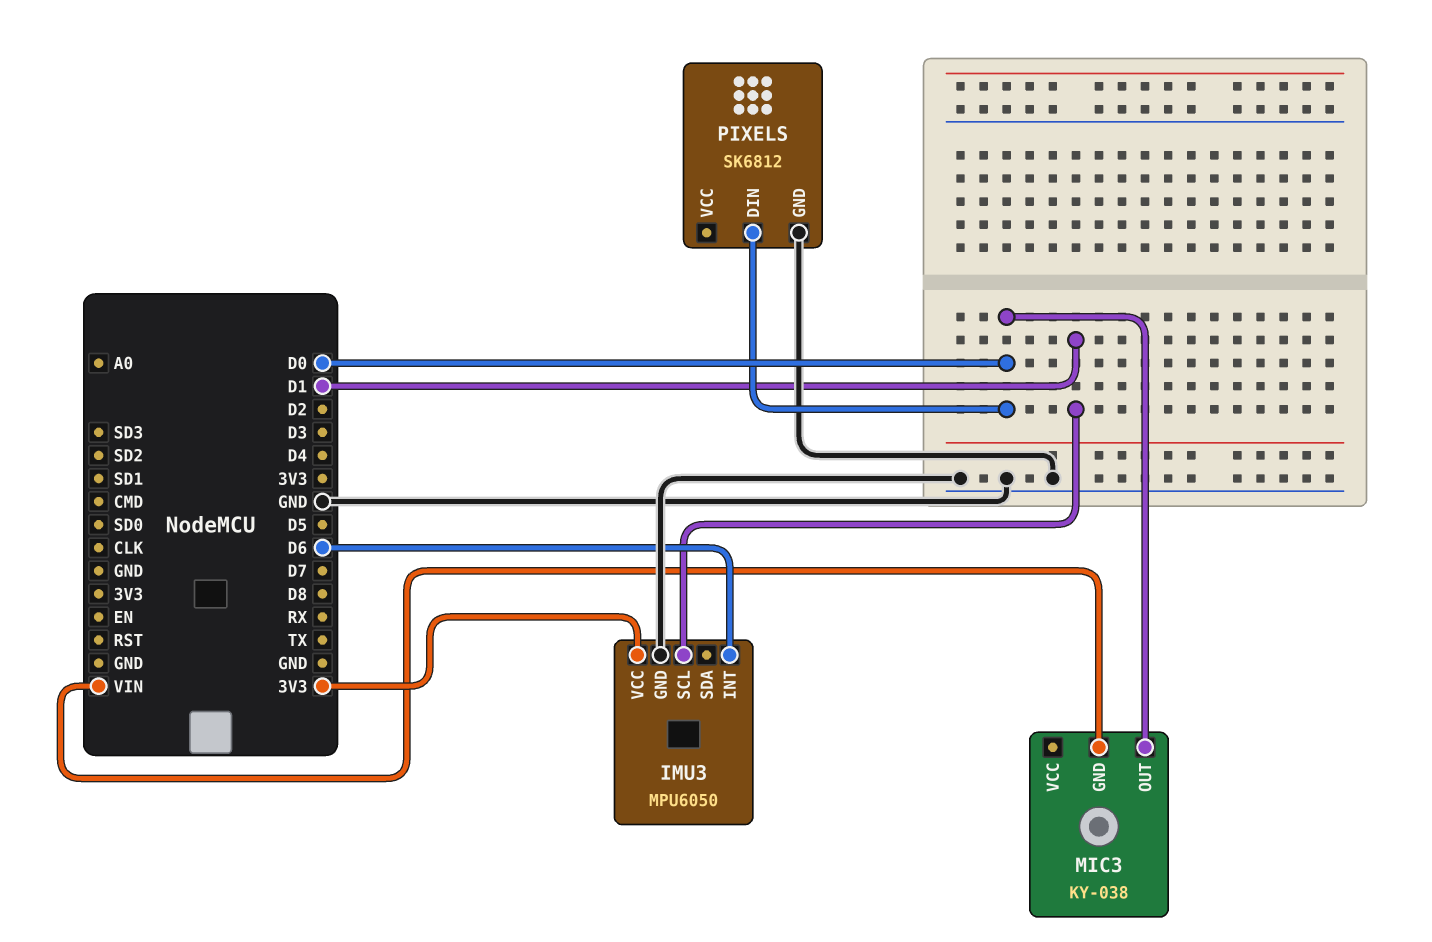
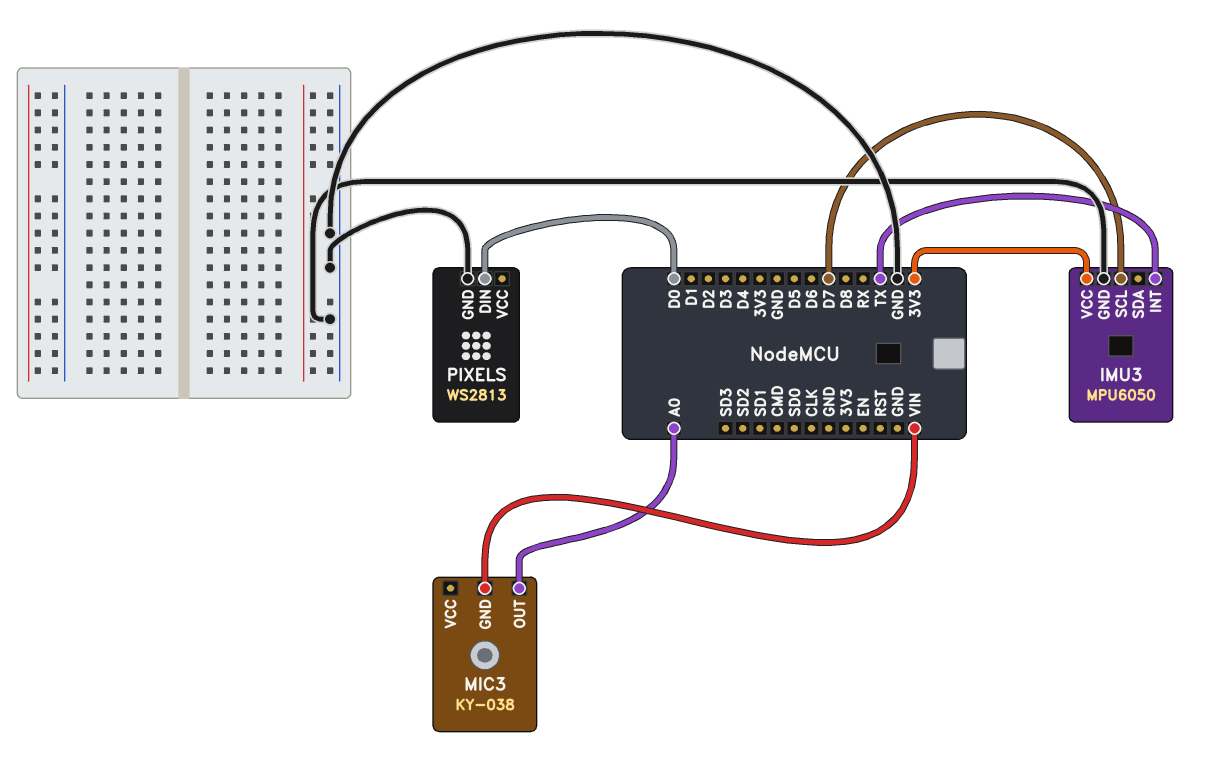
IMU3 pin INT: D6 -> TX
IMU3 pin SCL: D1 -> D7
MIC3 pin OUT: D0 -> A0
PIXELS: SK6812 -> WS2813

